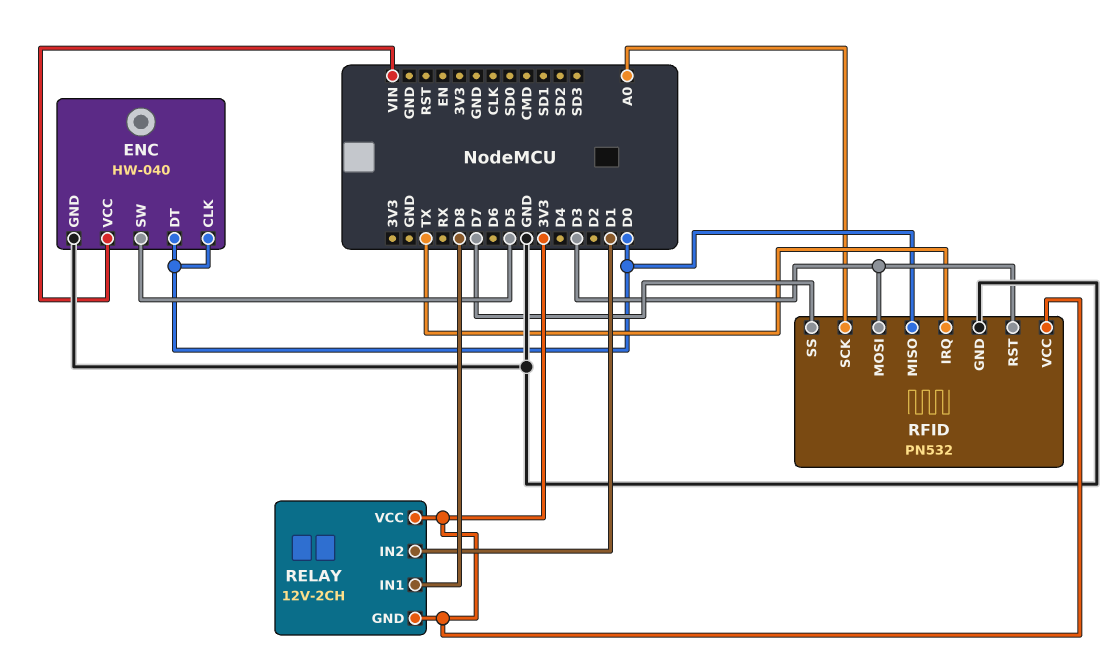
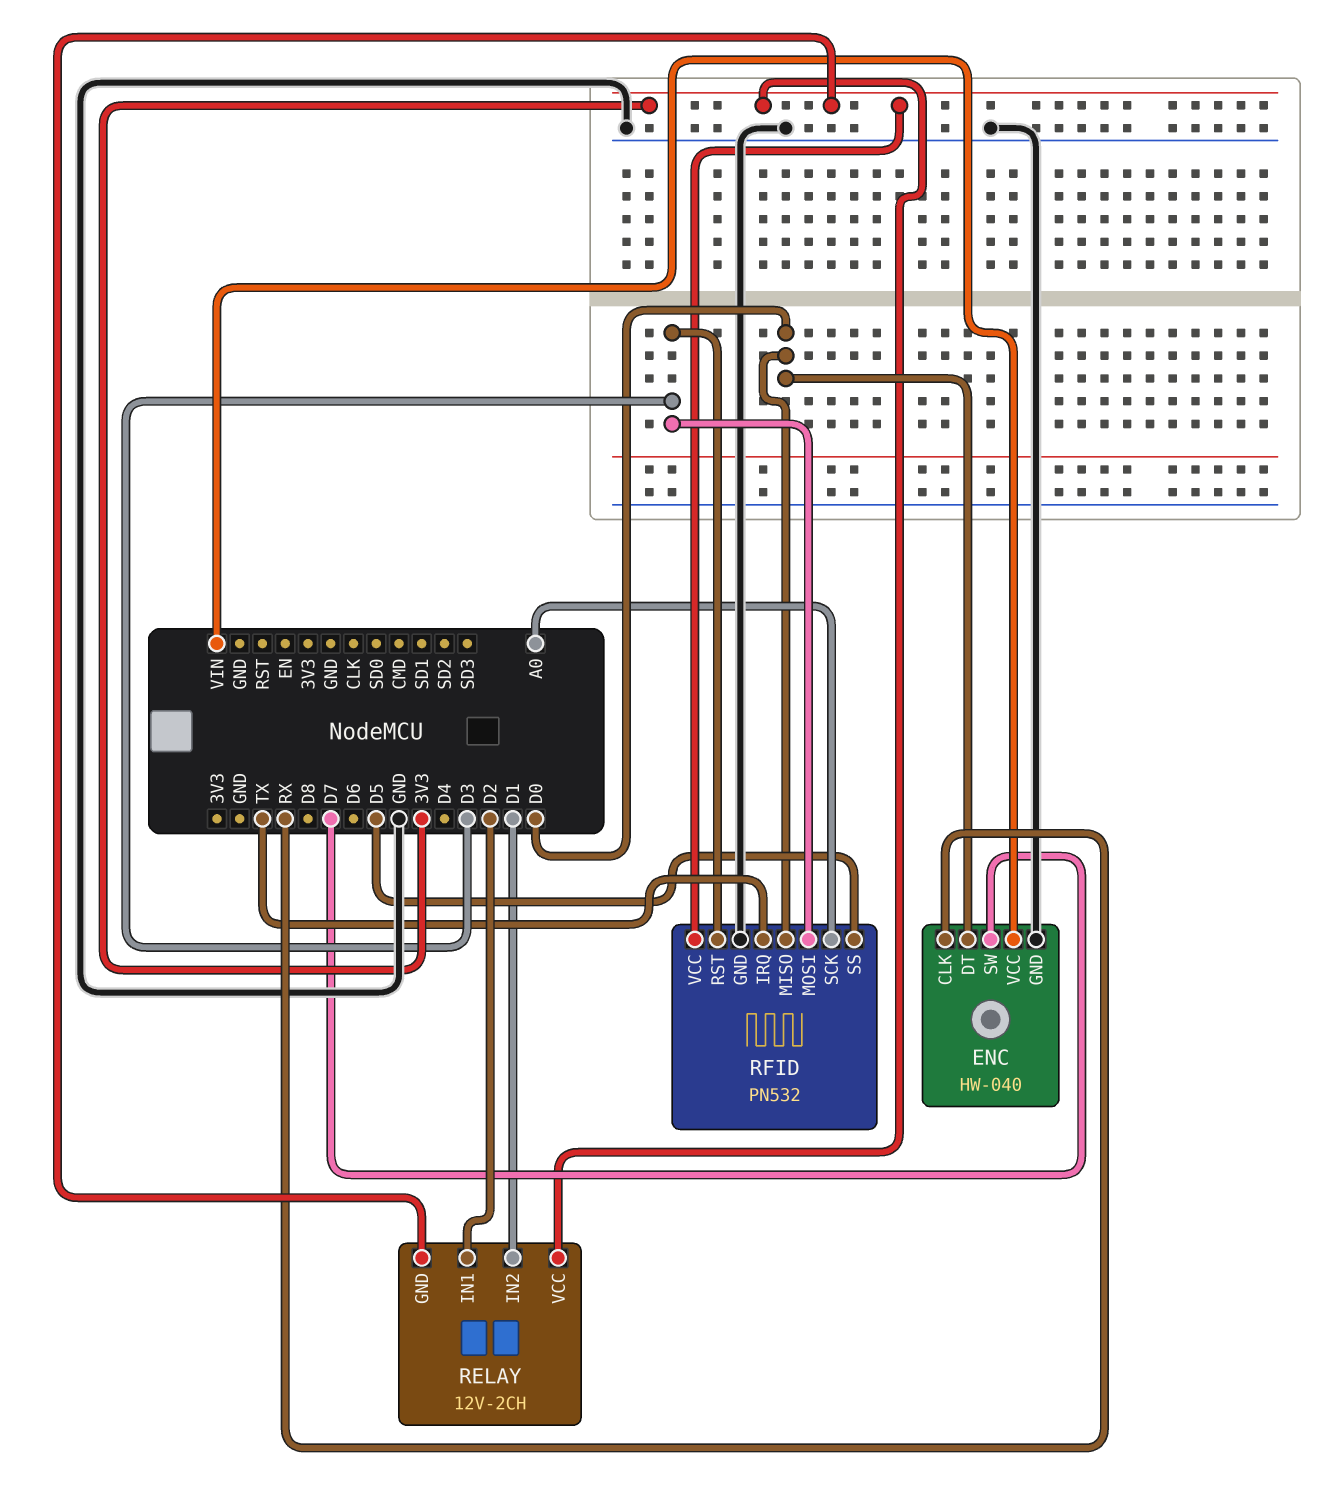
ENC pin CLK: D0 -> RX
ENC pin SW: D5 -> D7
RELAY pin IN1: D8 -> D2
RFID pin SS: D7 -> D5

